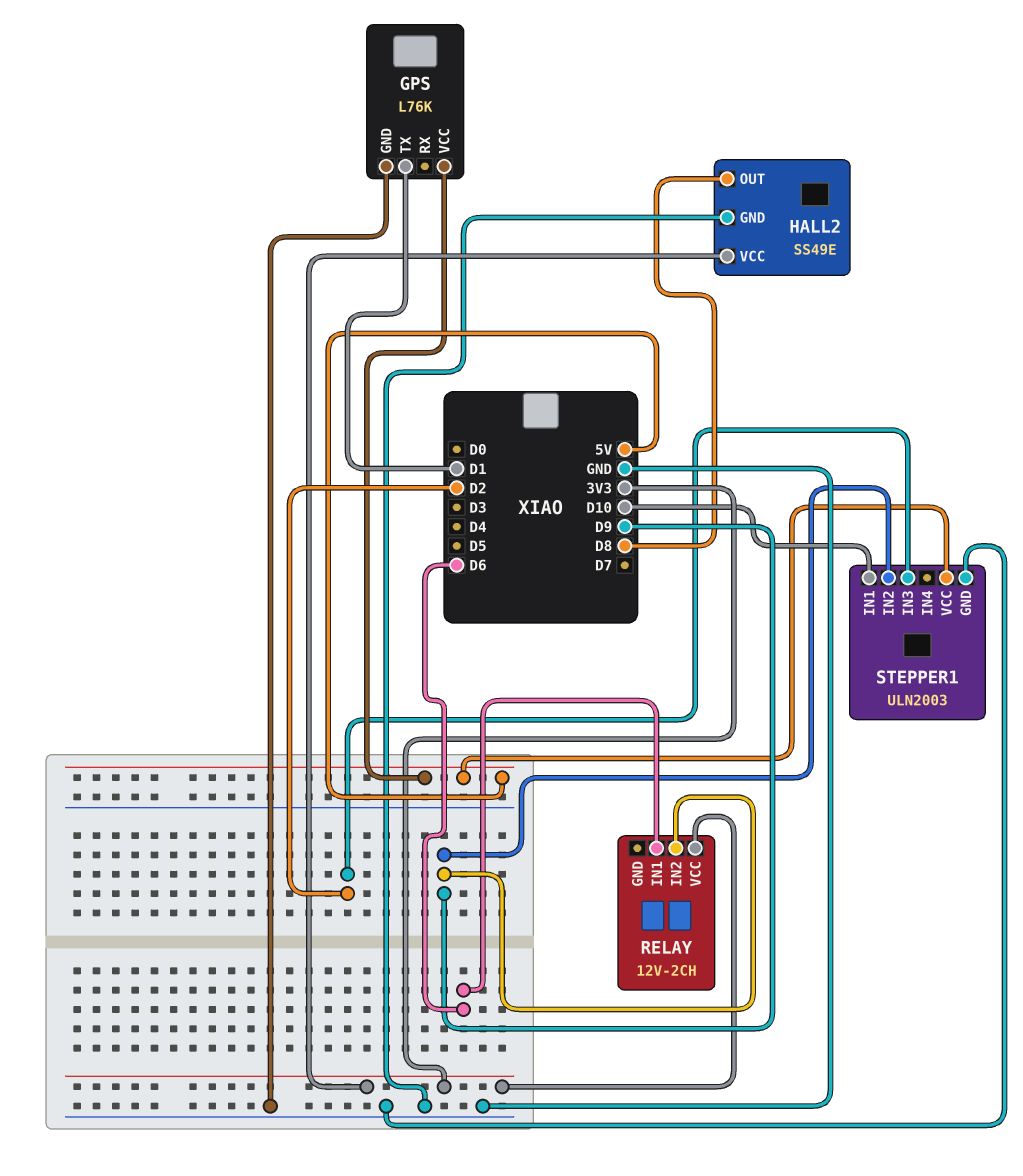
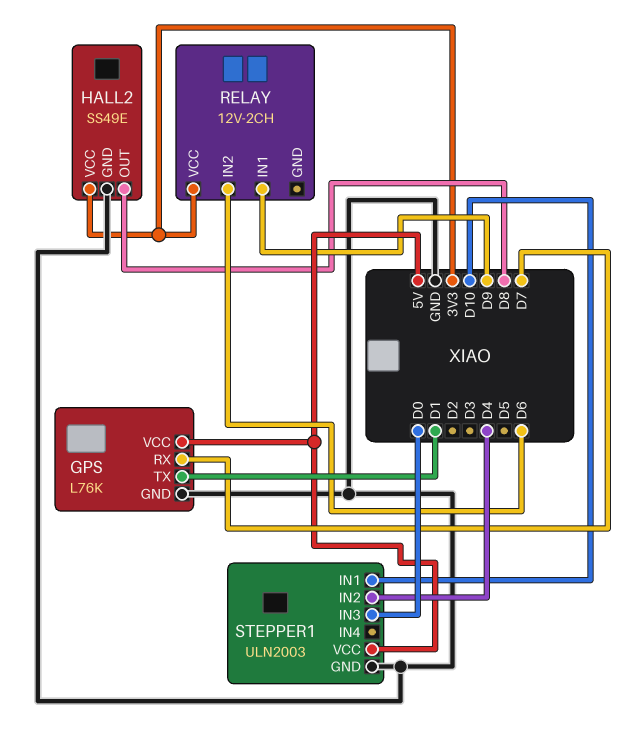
GPS pin RX: none -> D7
RELAY pin IN1: D6 -> D9
RELAY pin IN2: D9 -> D6
STEPPER1 pin IN2: D9 -> D4
STEPPER1 pin IN3: D2 -> D0

